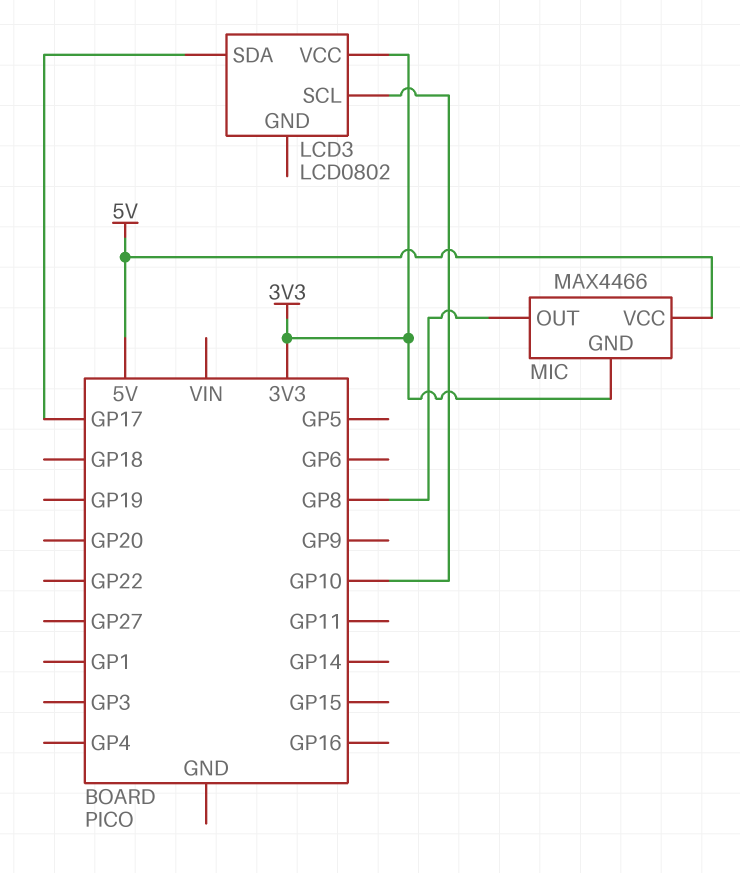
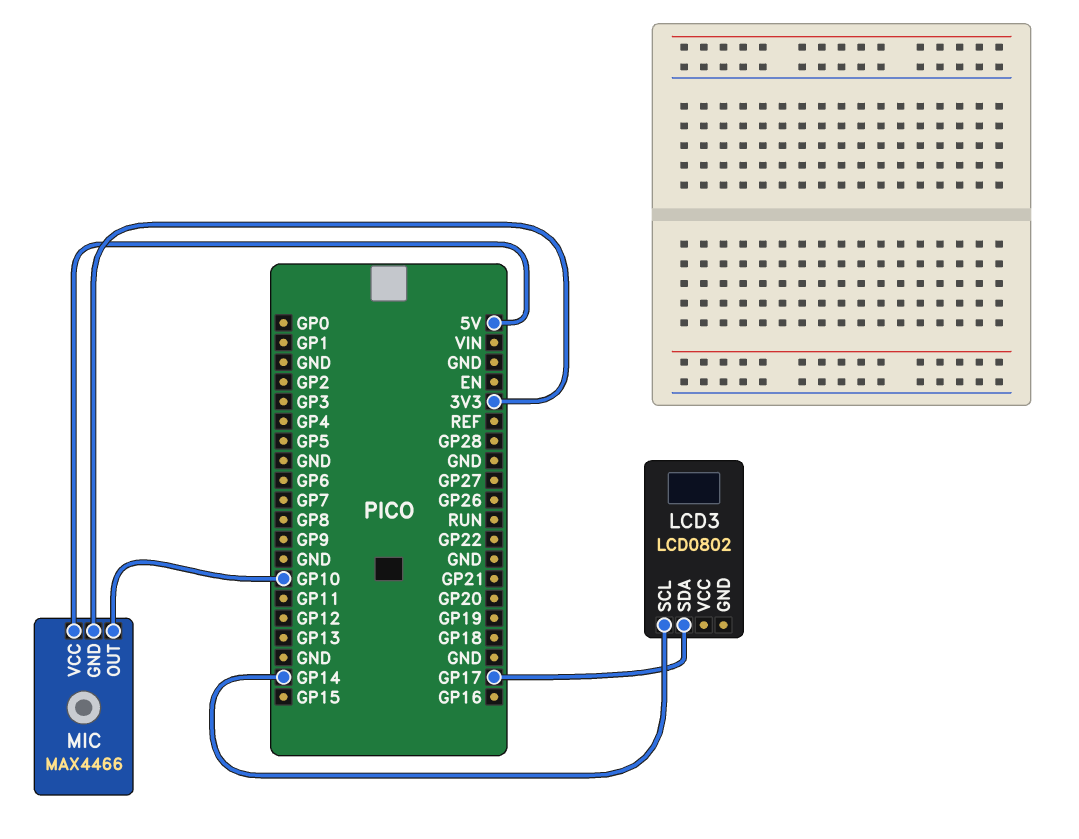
LCD3 pin SCL: GP10 -> GP14
LCD3 pin VCC: 3V3 -> none
MIC pin OUT: GP8 -> GP10

